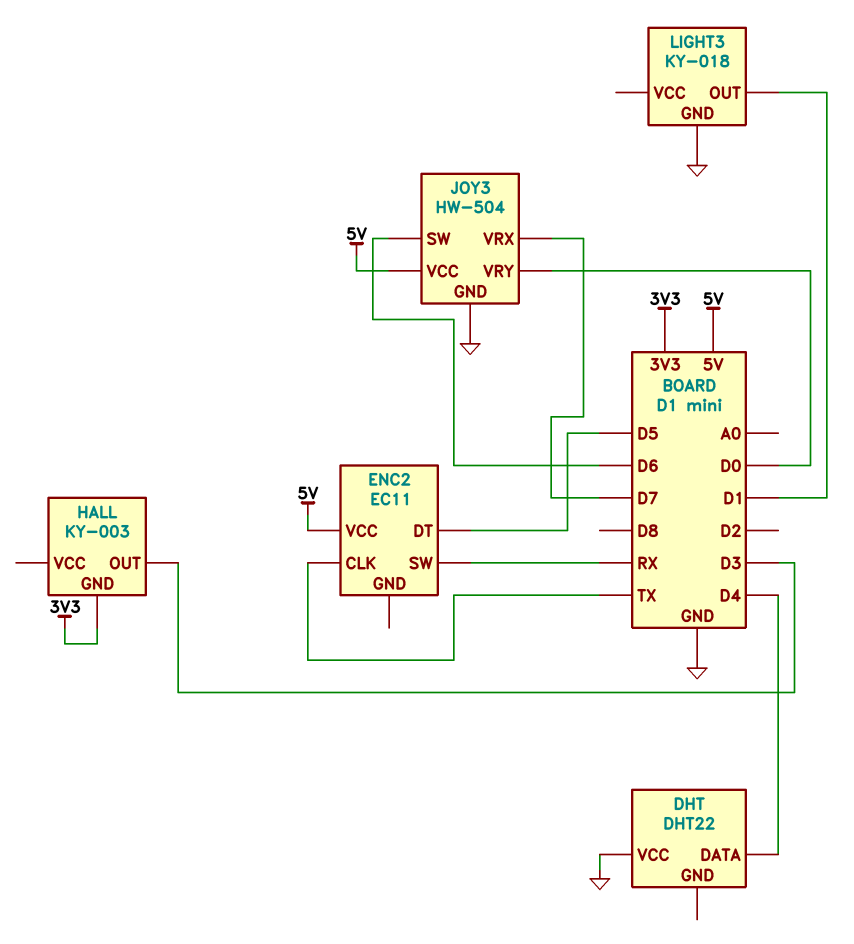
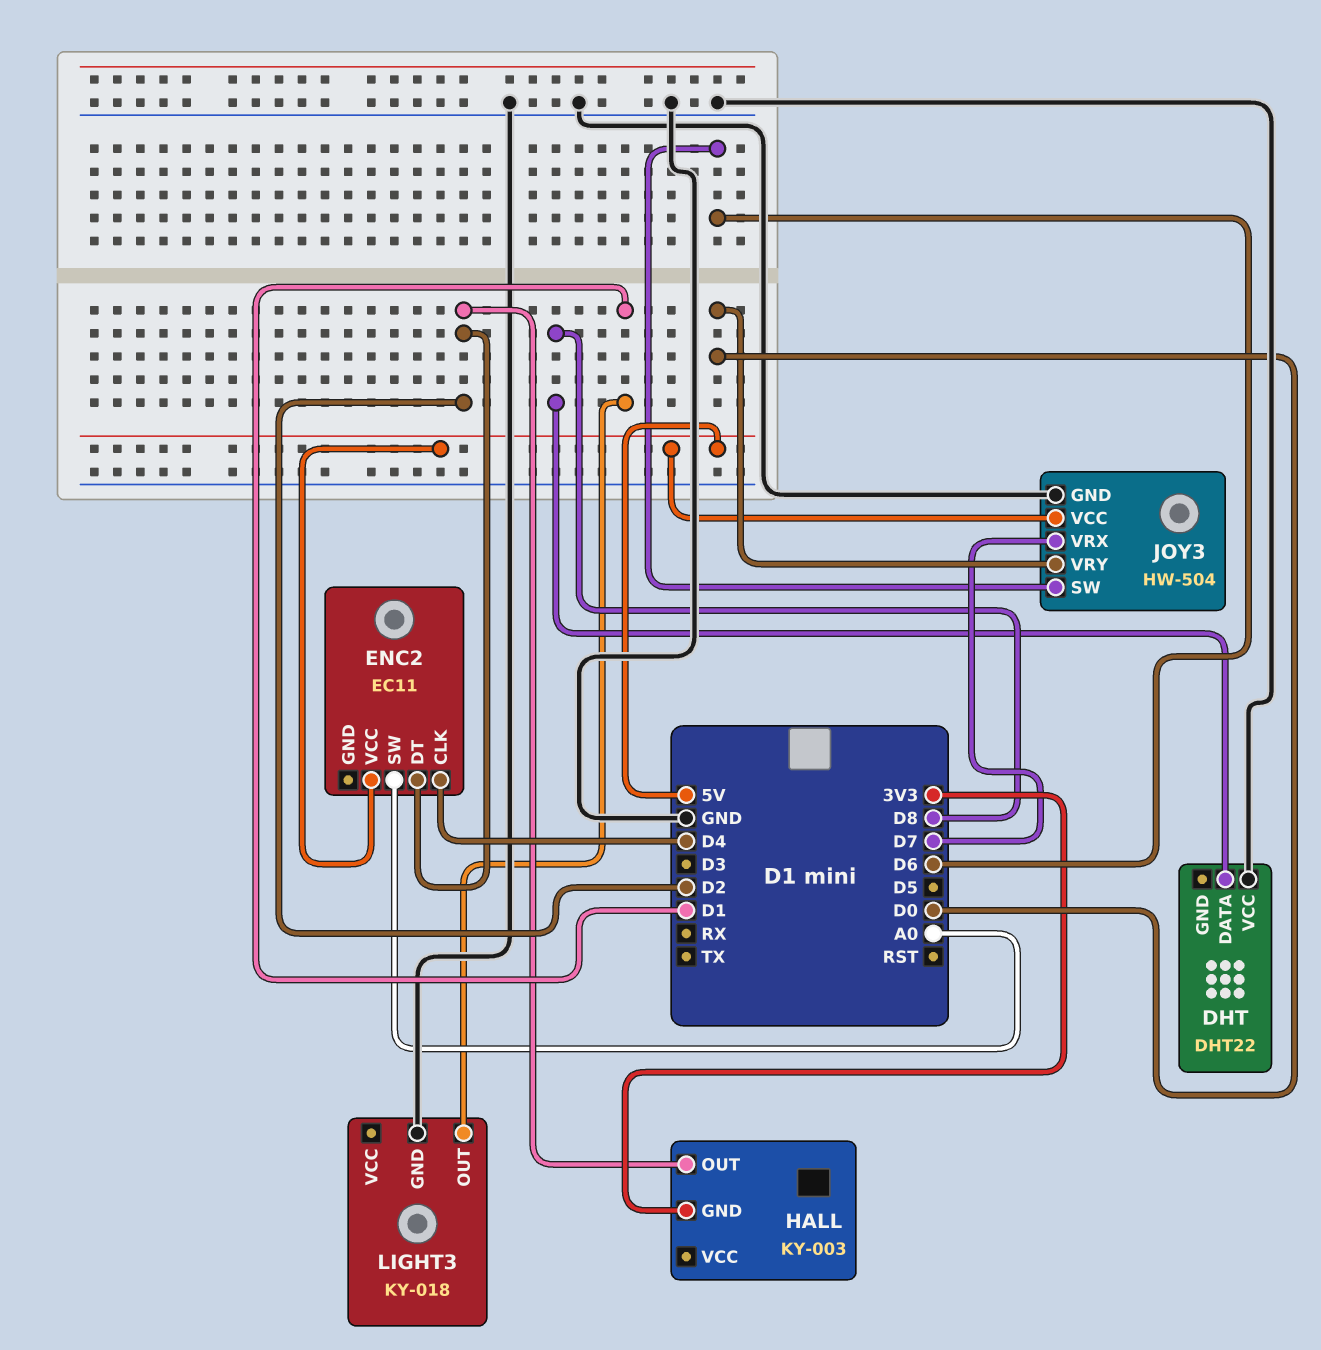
DHT pin DATA: D4 -> D8
ENC2 pin CLK: TX -> D4
ENC2 pin DT: D5 -> D2
ENC2 pin SW: RX -> A0
HALL pin OUT: D3 -> D2

